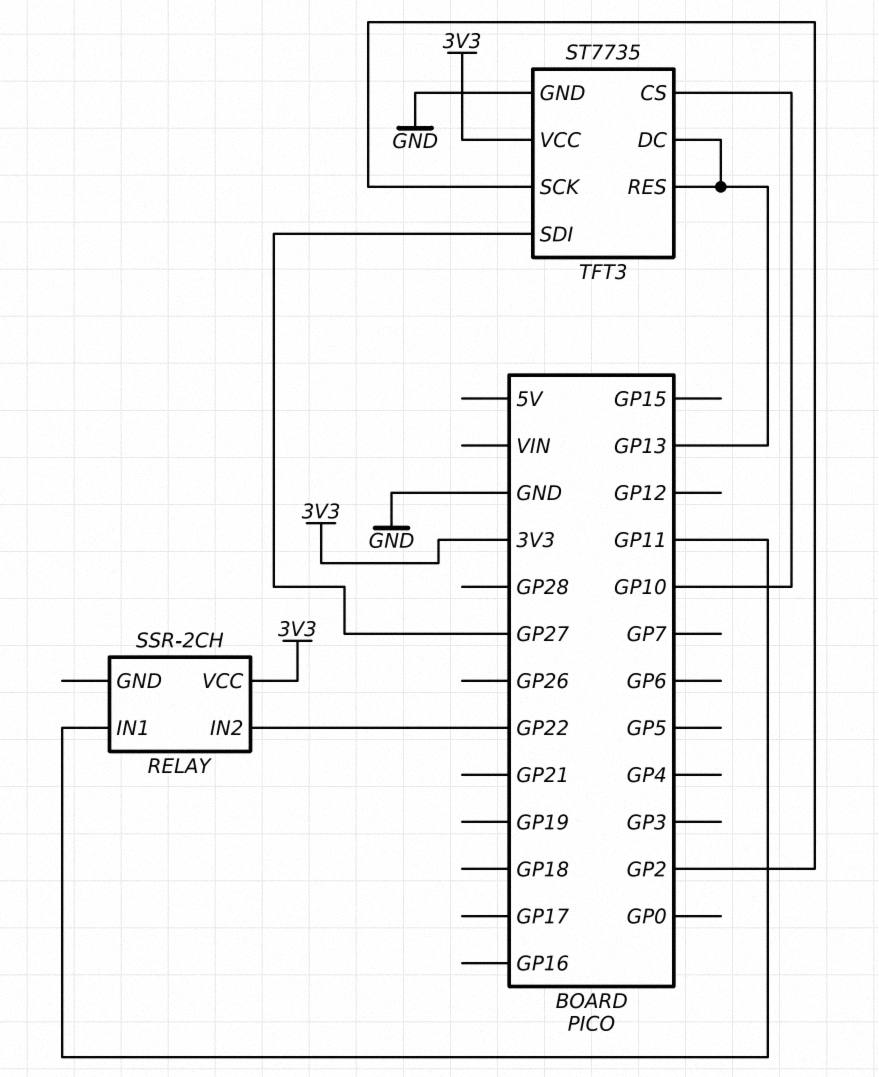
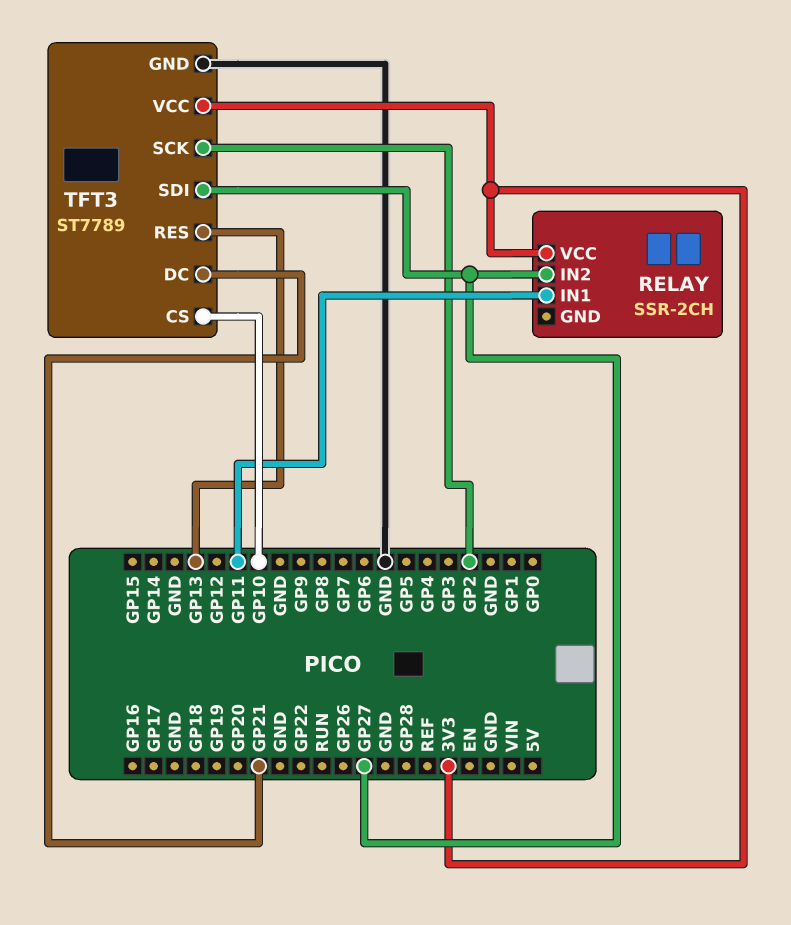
RELAY pin IN2: GP22 -> GP27
TFT3: ST7735 -> ST7789
TFT3 pin DC: GP13 -> GP21

